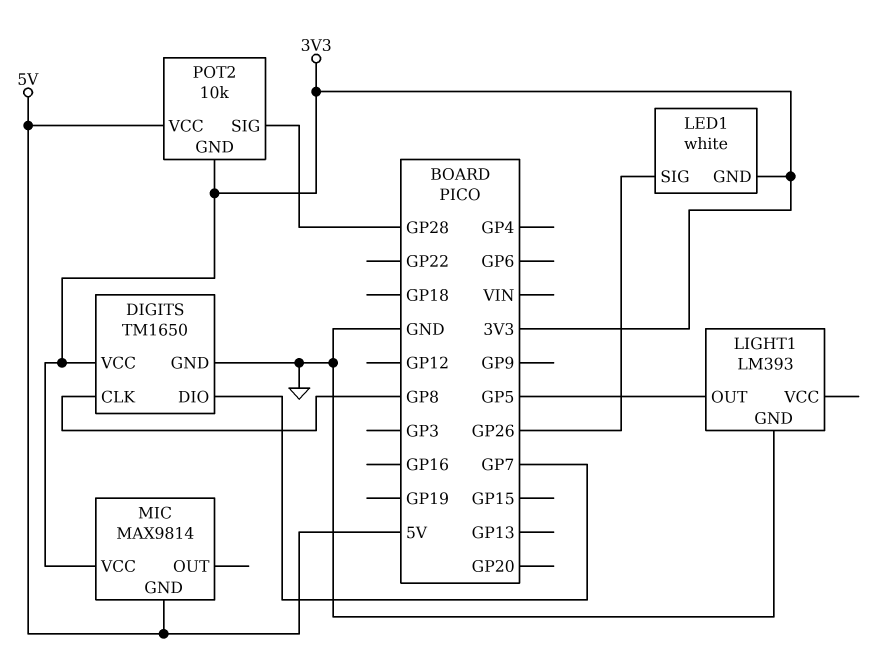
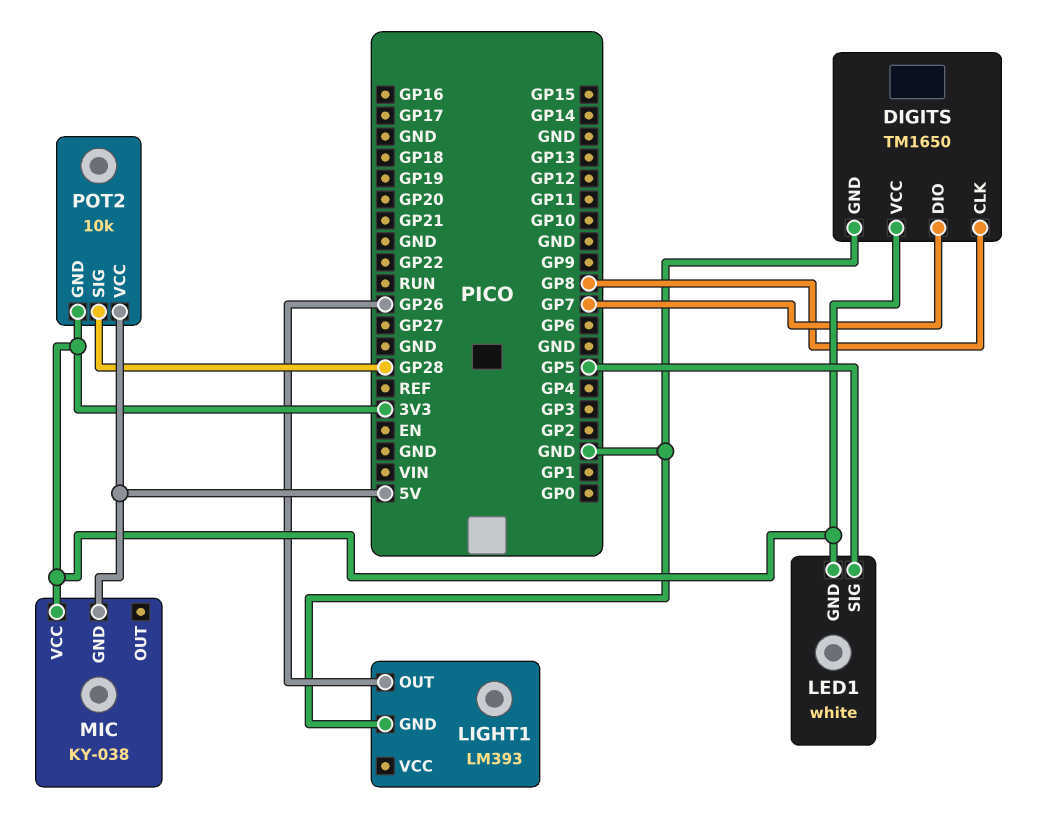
LED1 pin SIG: GP26 -> GP5
LIGHT1 pin OUT: GP5 -> GP26
MIC: MAX9814 -> KY-038

